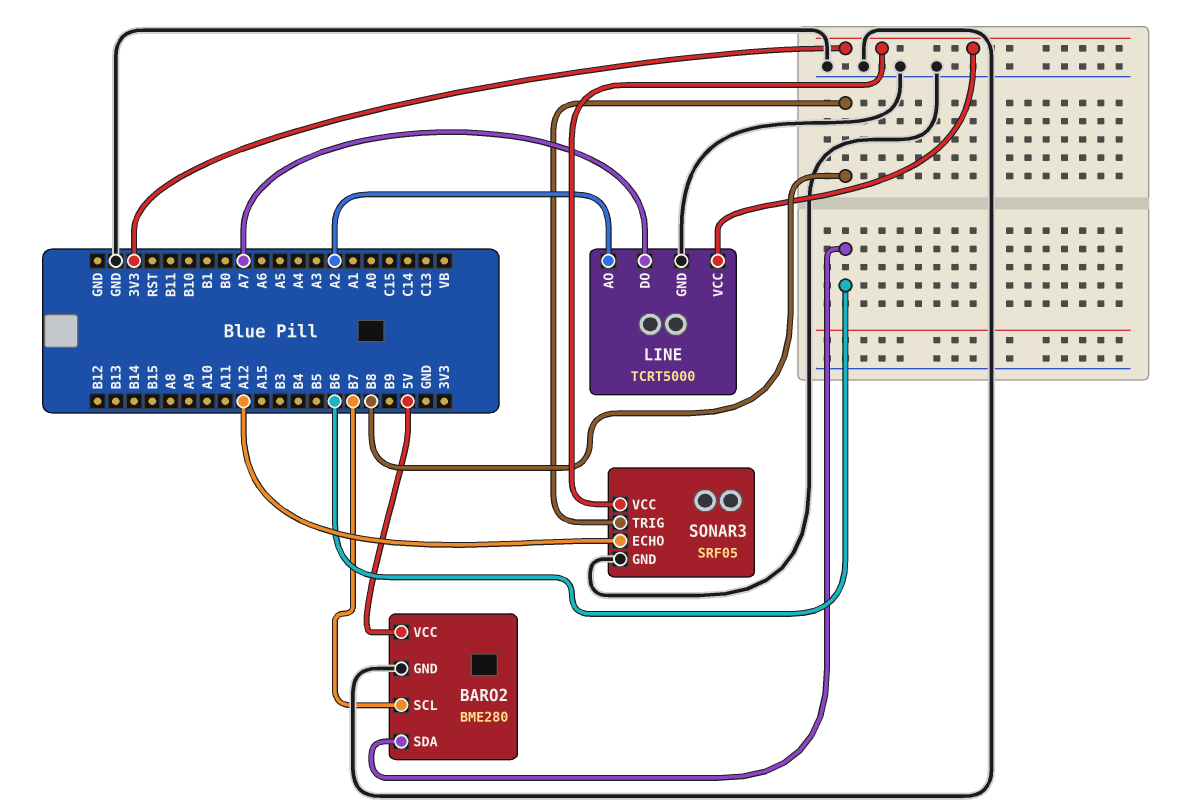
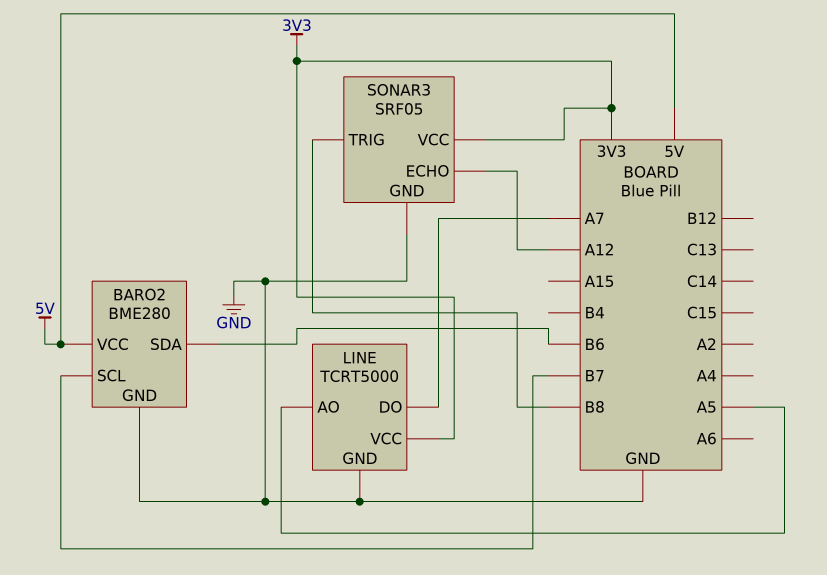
LINE pin AO: A2 -> A5

